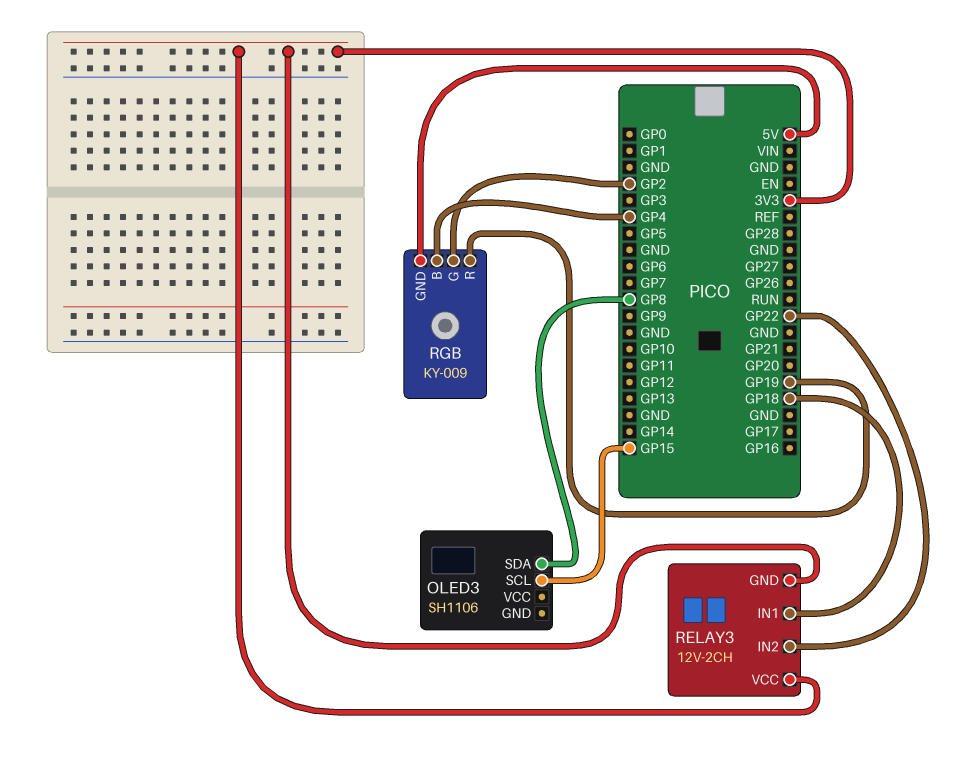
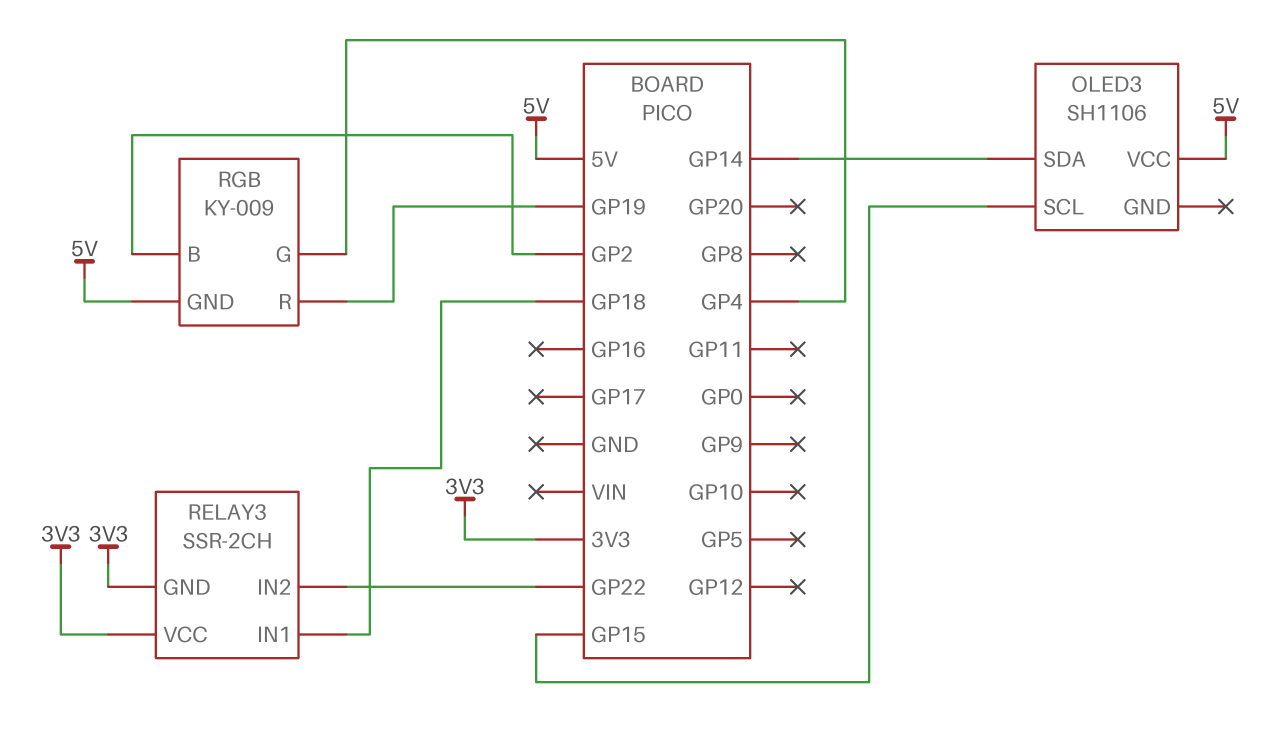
OLED3 pin SDA: GP8 -> GP14
OLED3 pin VCC: none -> 5V
RELAY3: 12V-2CH -> SSR-2CH
RGB pin B: GP4 -> GP2
RGB pin G: GP2 -> GP4

